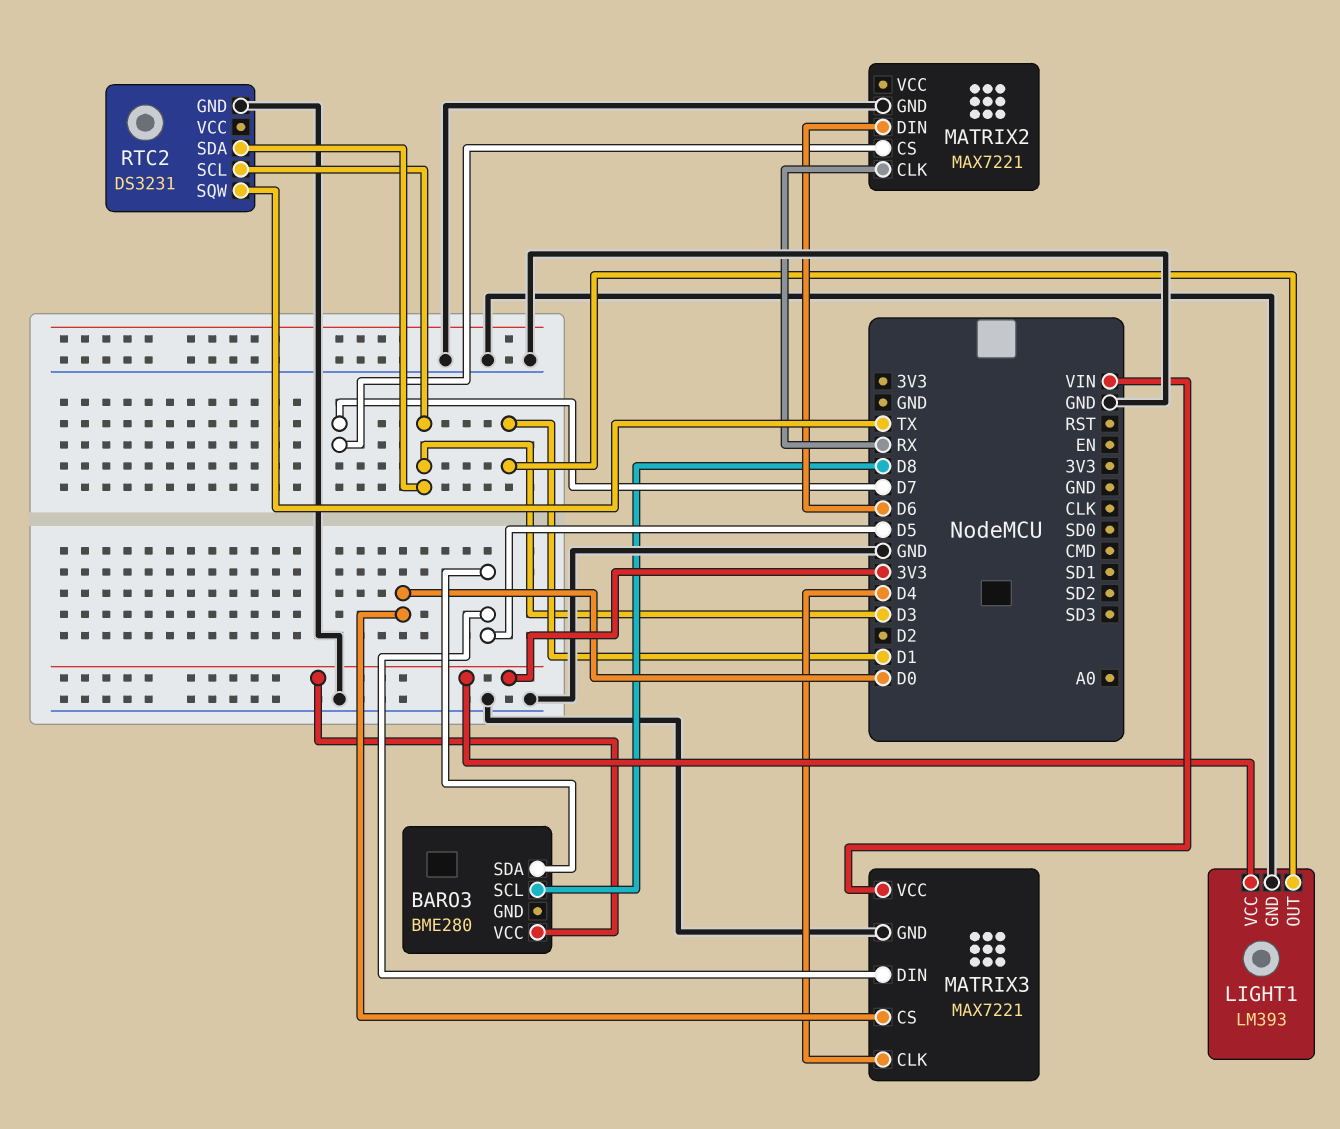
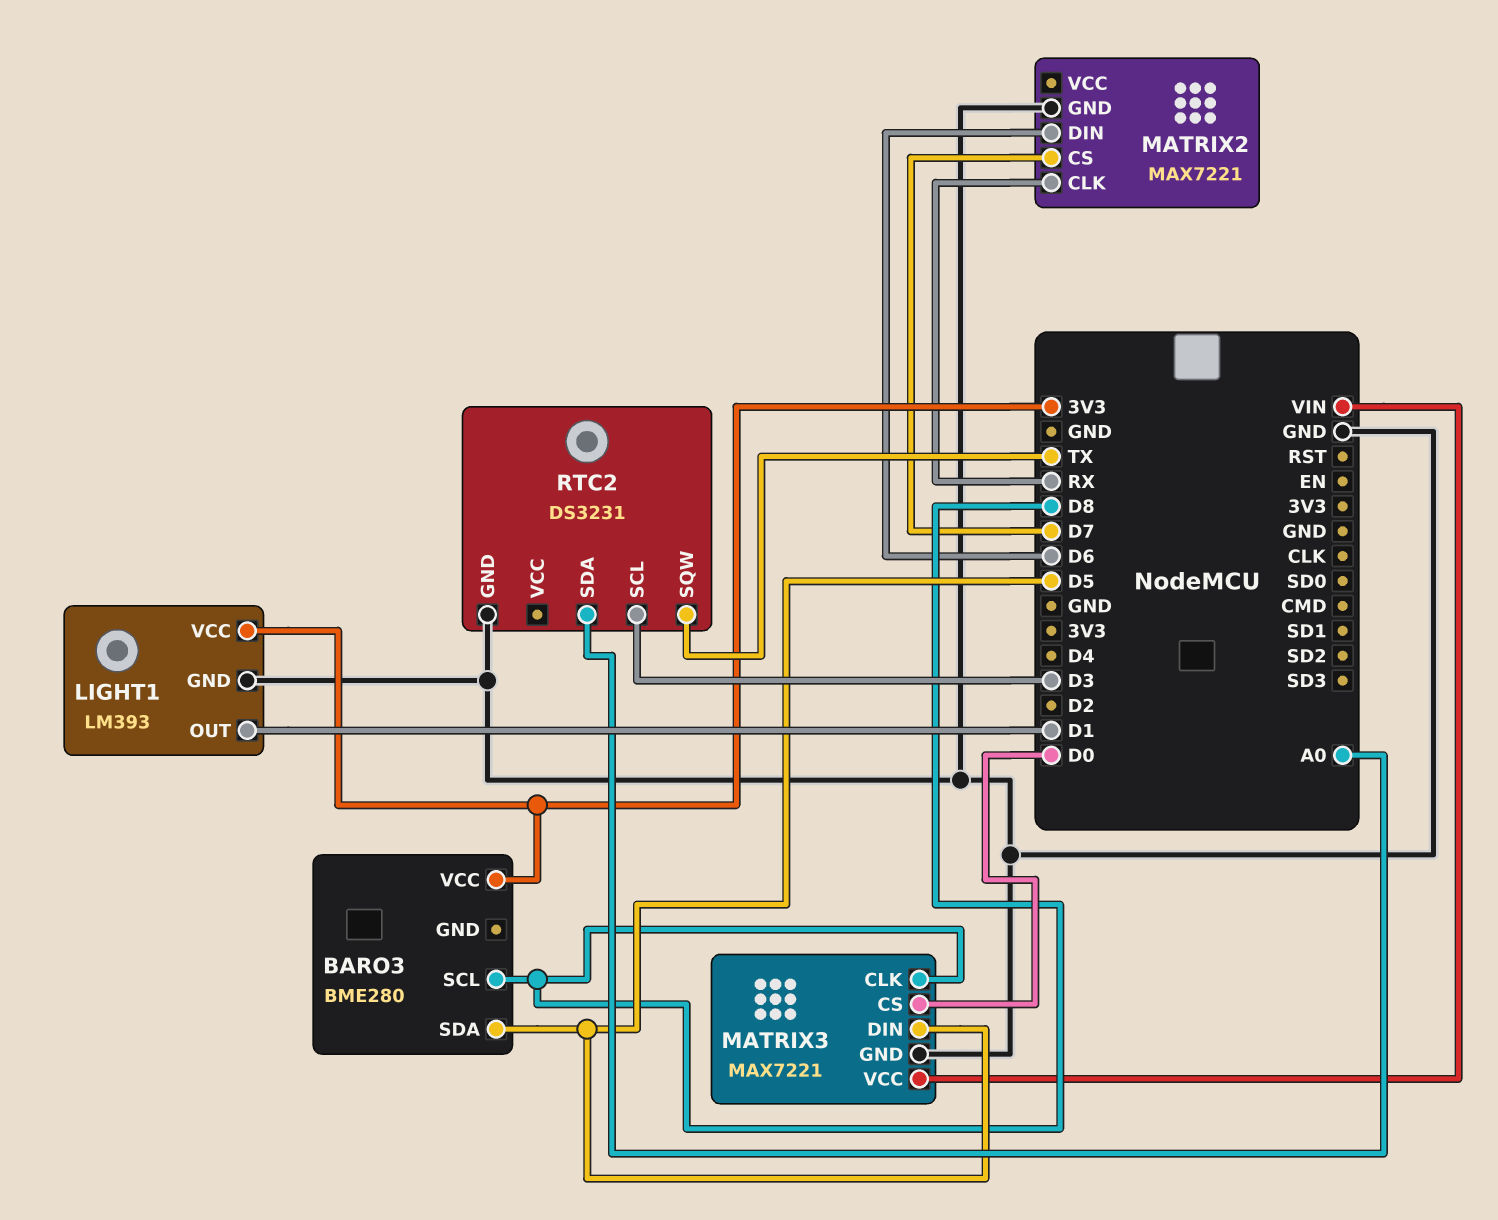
MATRIX3 pin CLK: D4 -> D8
RTC2 pin SDA: D3 -> A0

